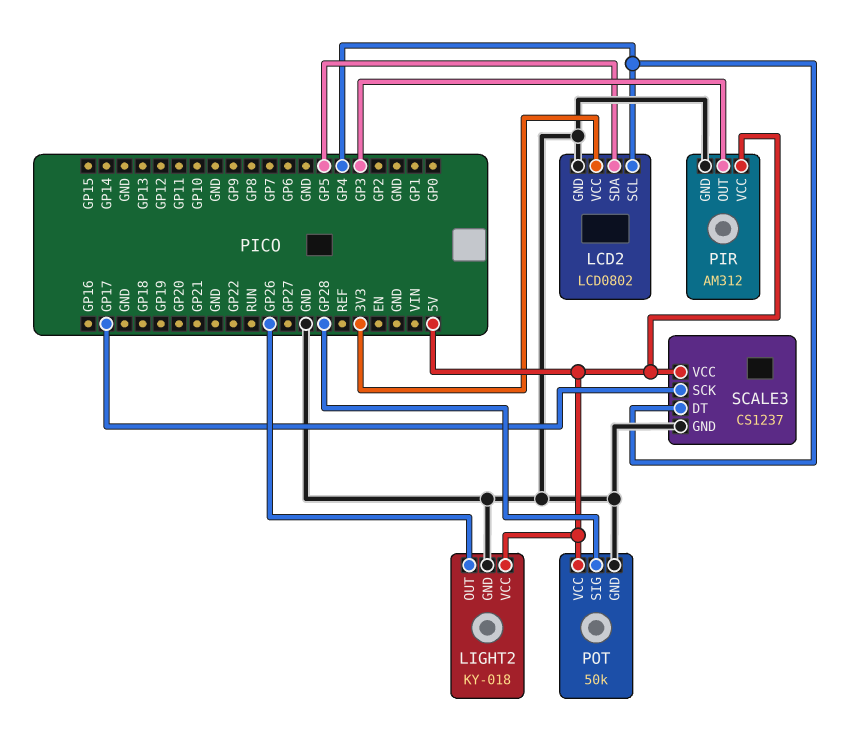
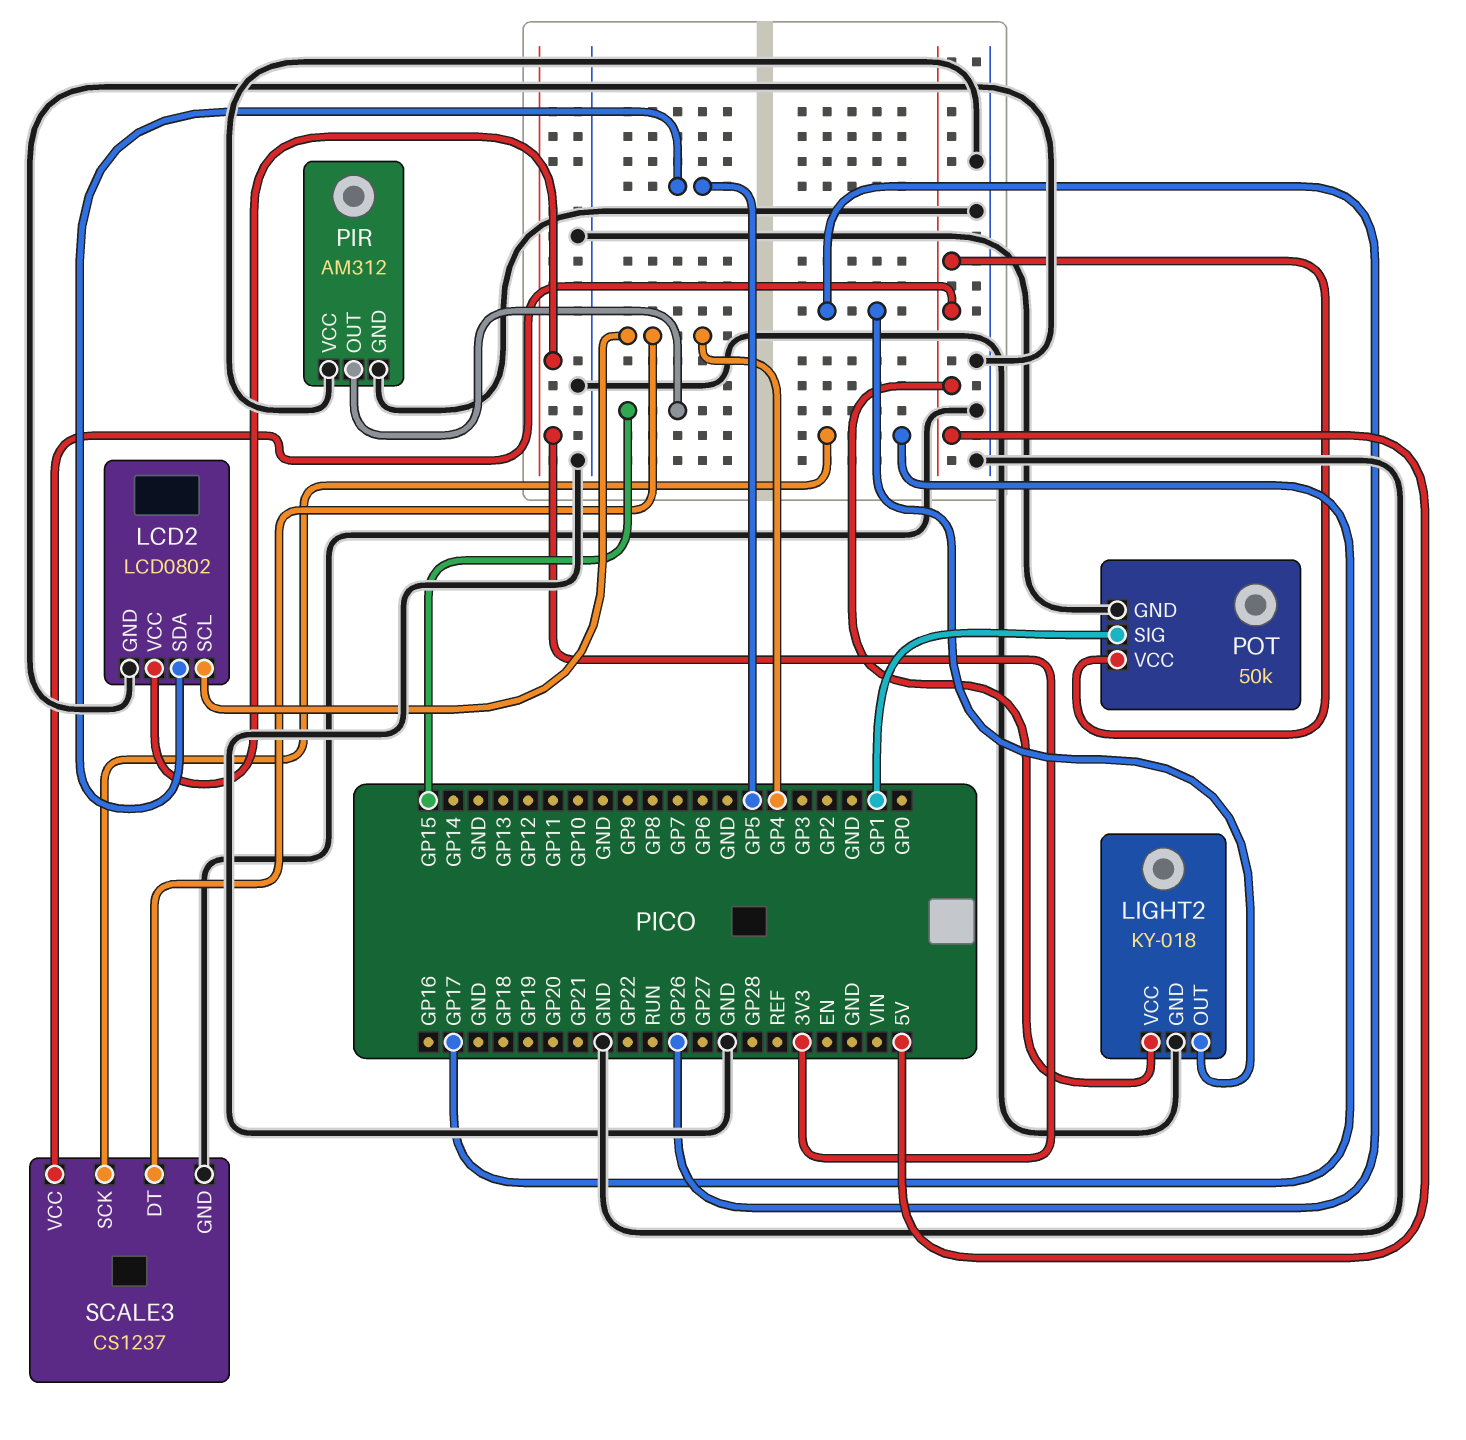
PIR pin OUT: GP3 -> GP15
PIR pin VCC: 5V -> GND
POT pin SIG: GP28 -> GP1

